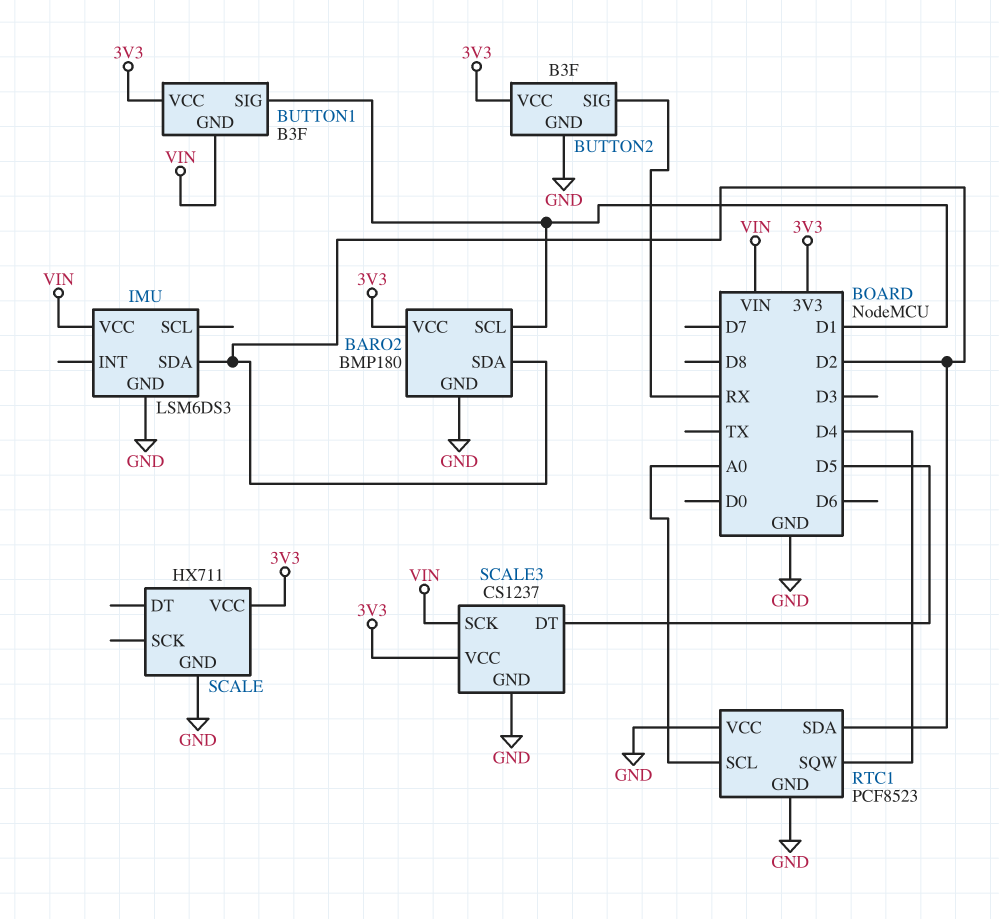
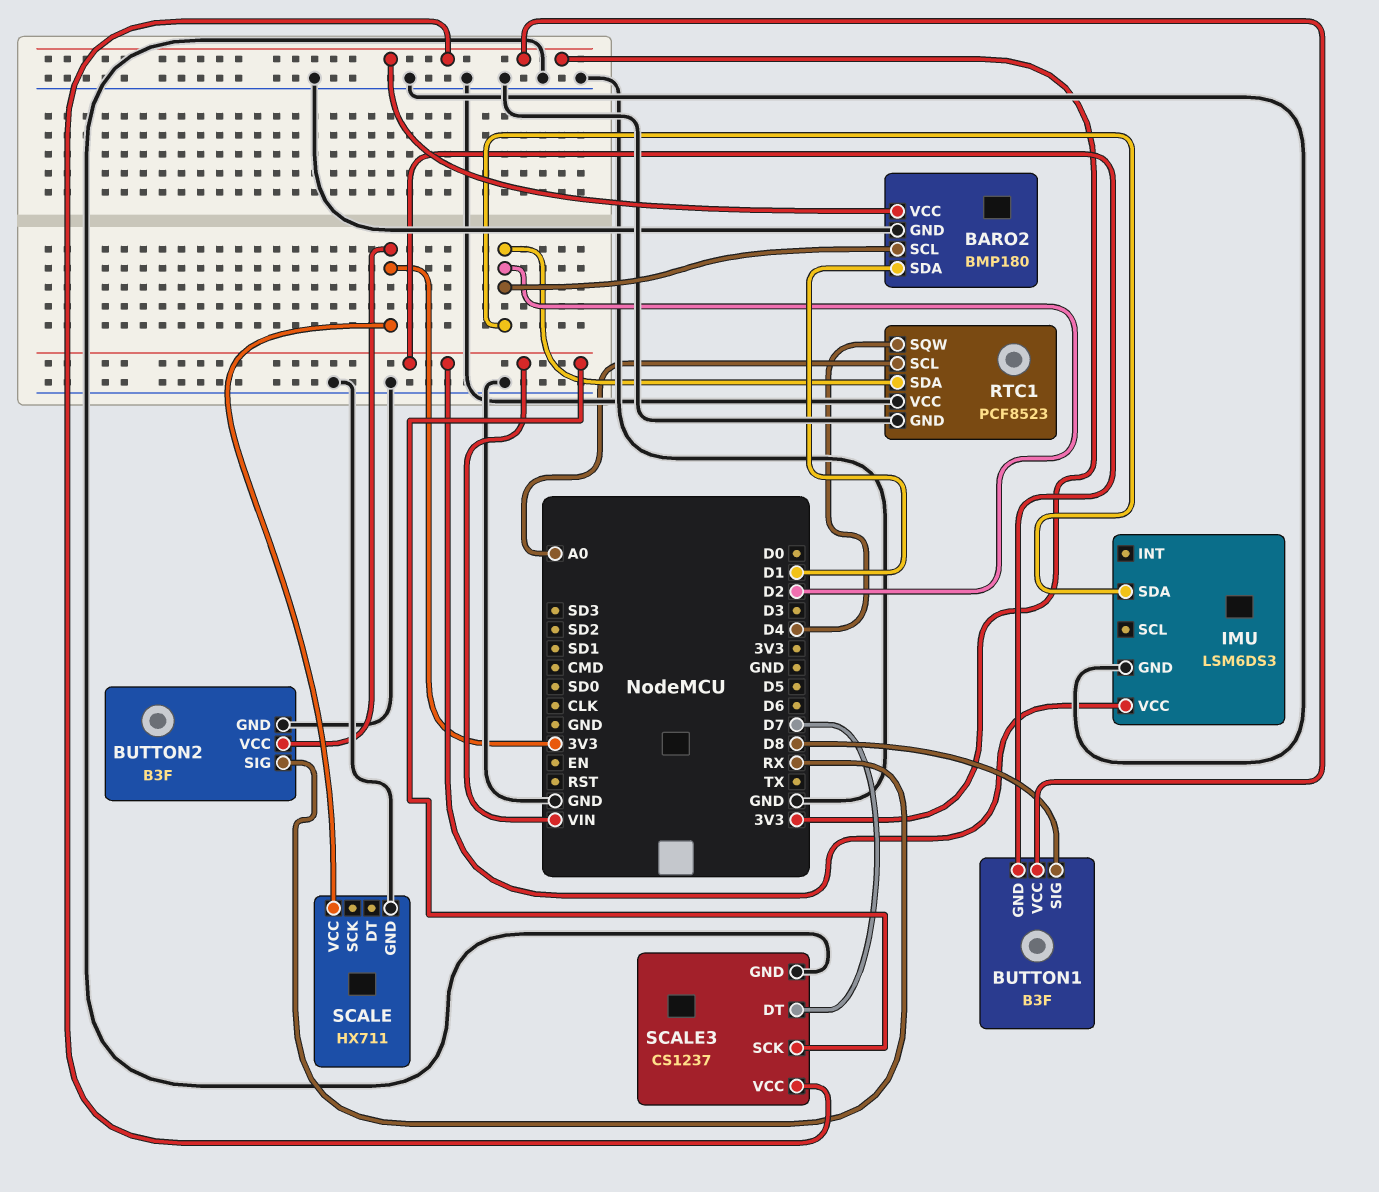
BARO2 pin SCL: D1 -> D2
BARO2 pin SDA: D2 -> D1
BUTTON1 pin SIG: D1 -> D8
SCALE3 pin DT: D5 -> D7

